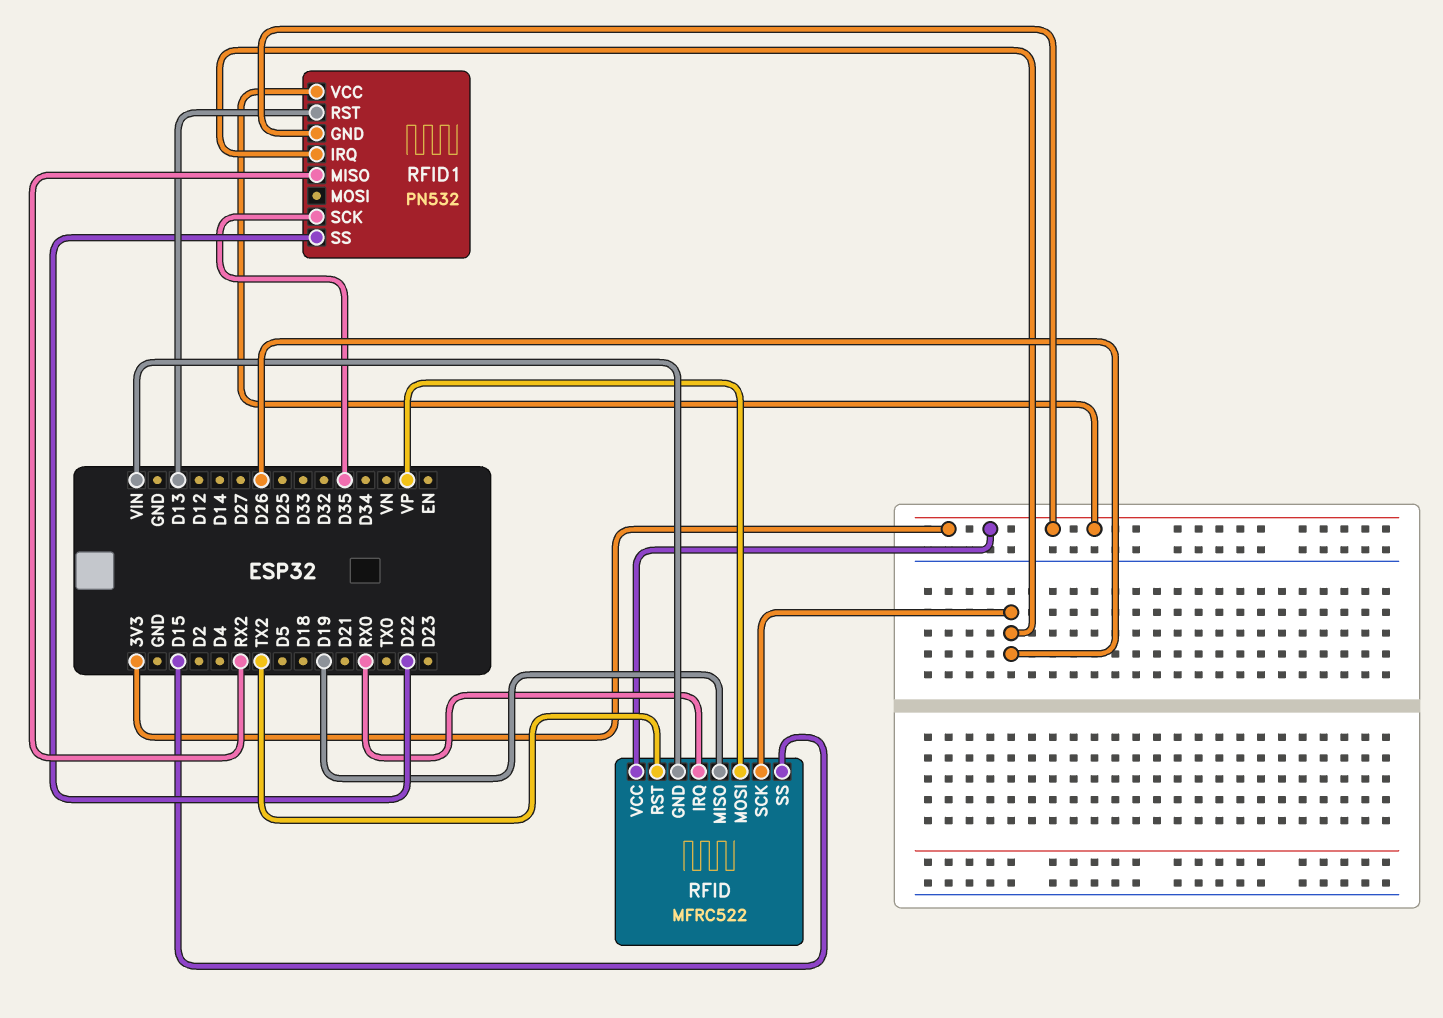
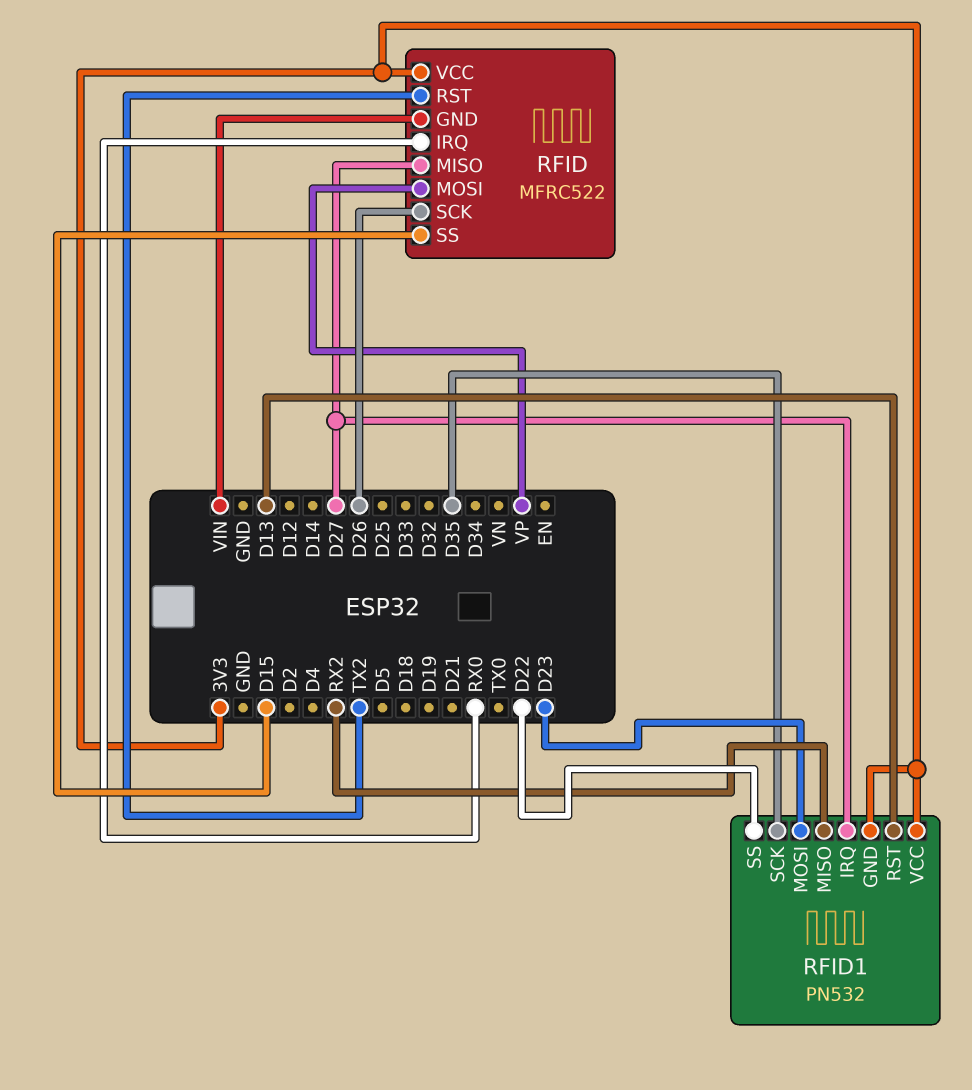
RFID pin MISO: D19 -> D27
RFID1 pin IRQ: D26 -> D27
RFID1 pin MOSI: none -> D23

